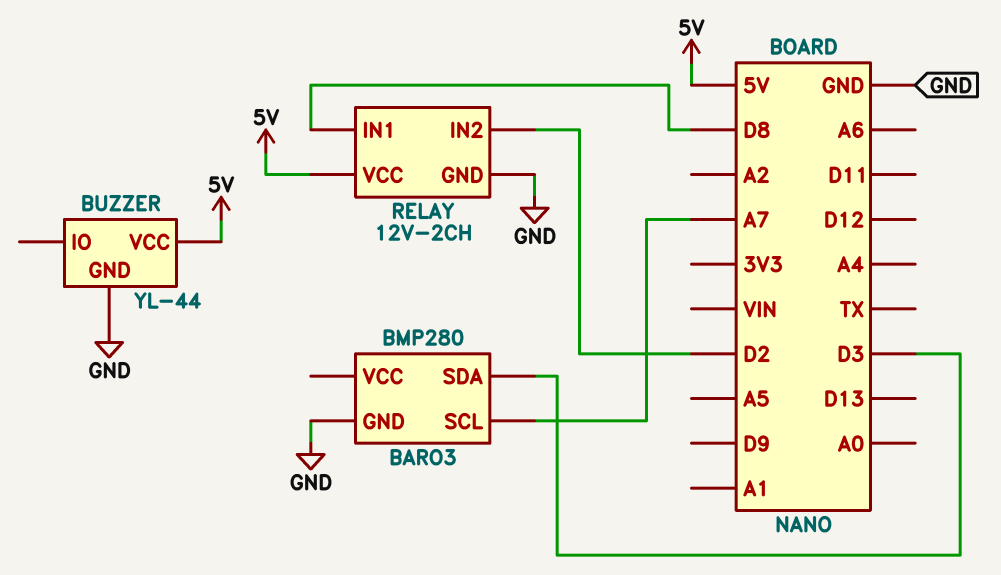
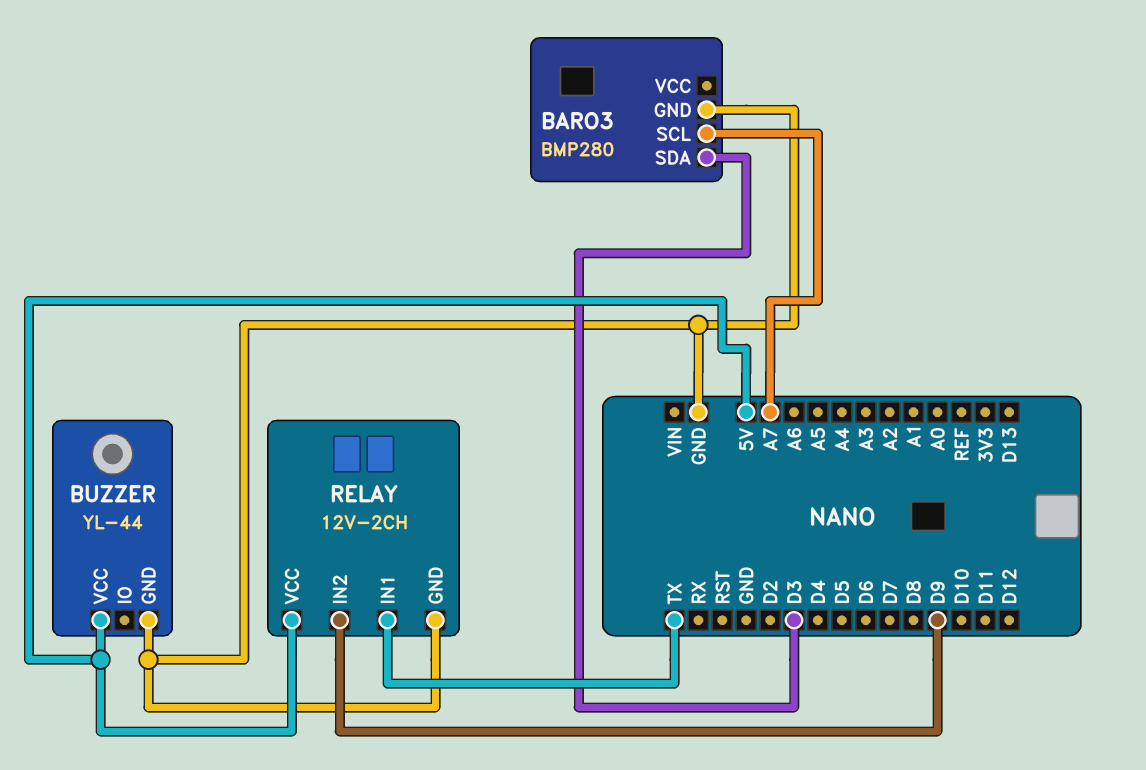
RELAY pin IN1: D8 -> TX
RELAY pin IN2: D2 -> D9

